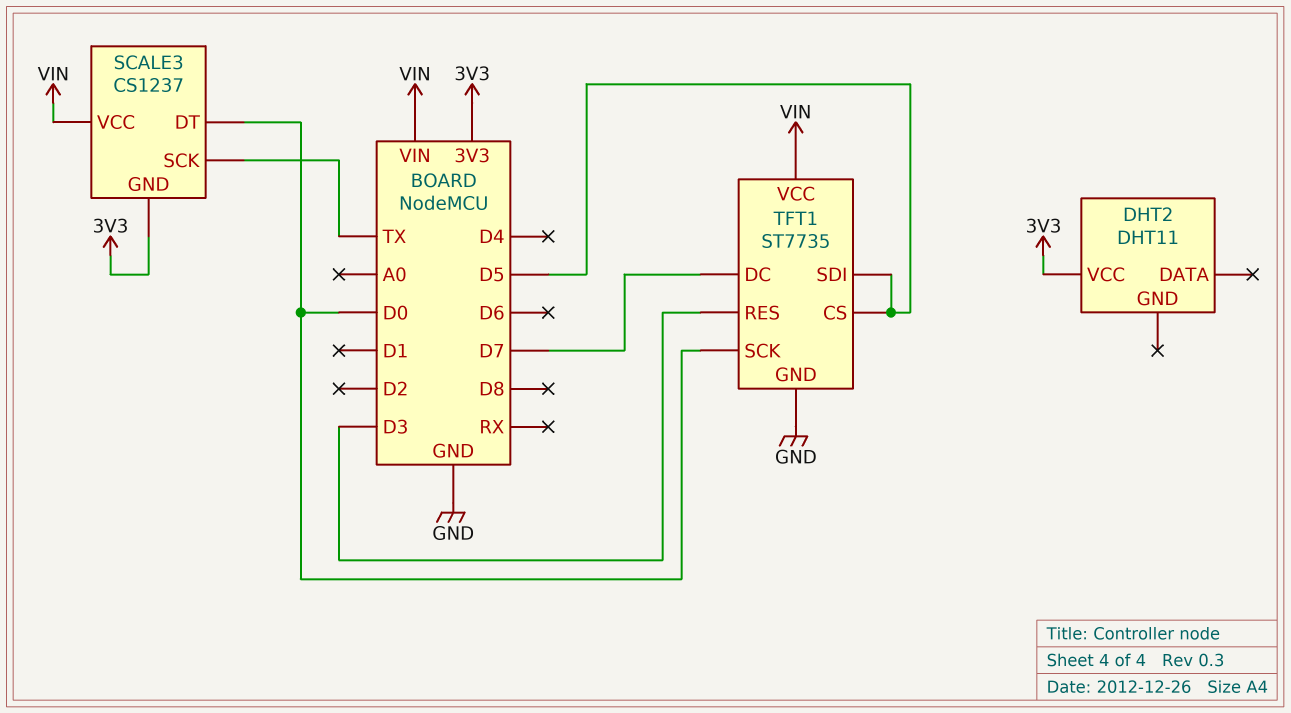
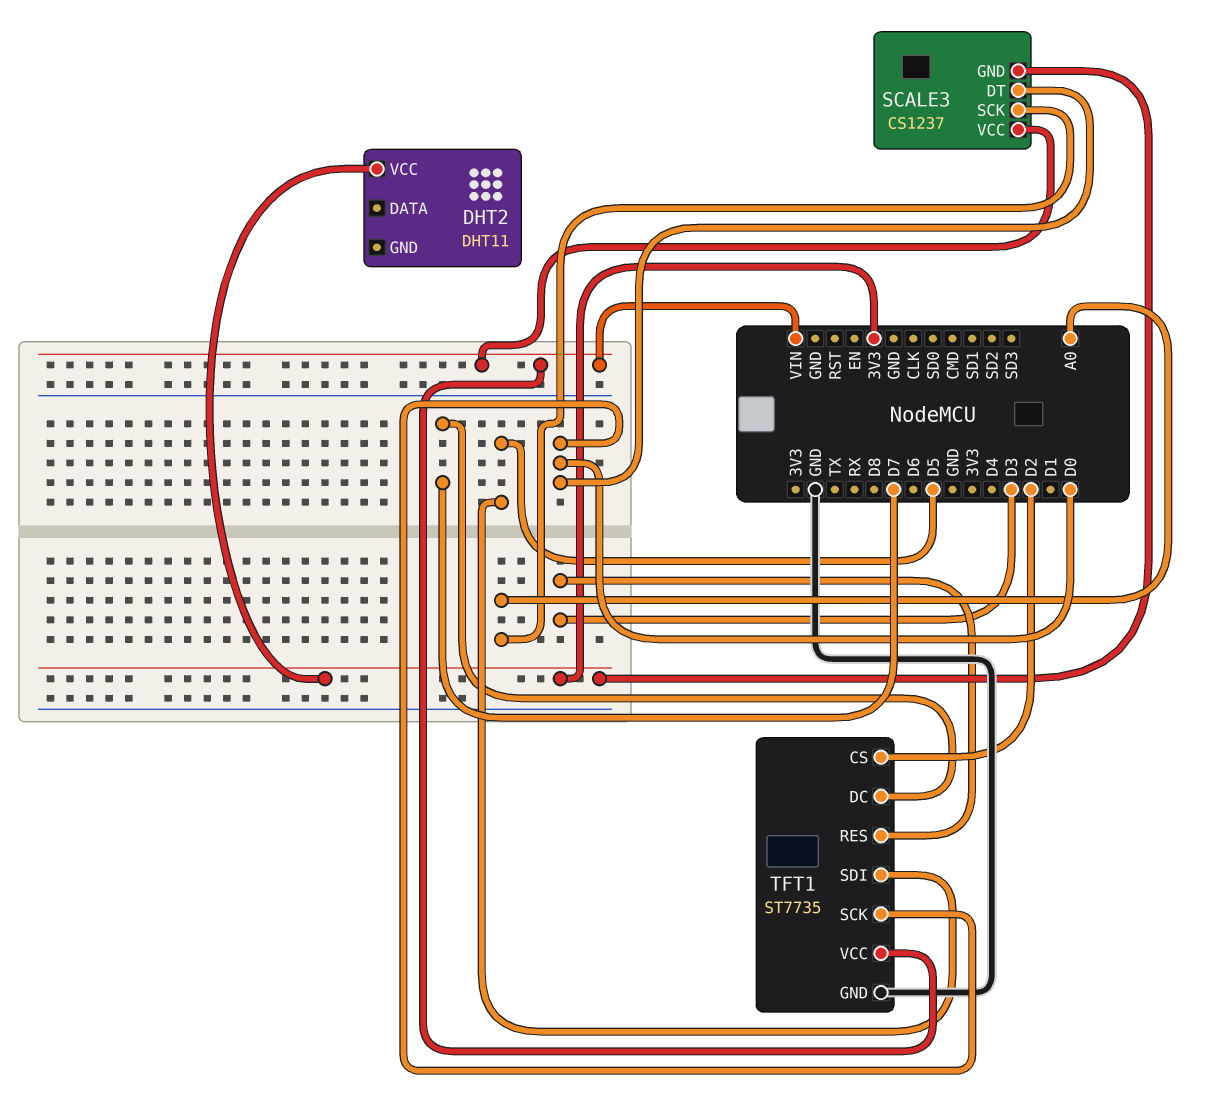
SCALE3 pin SCK: TX -> A0
TFT1 pin CS: D5 -> D2

